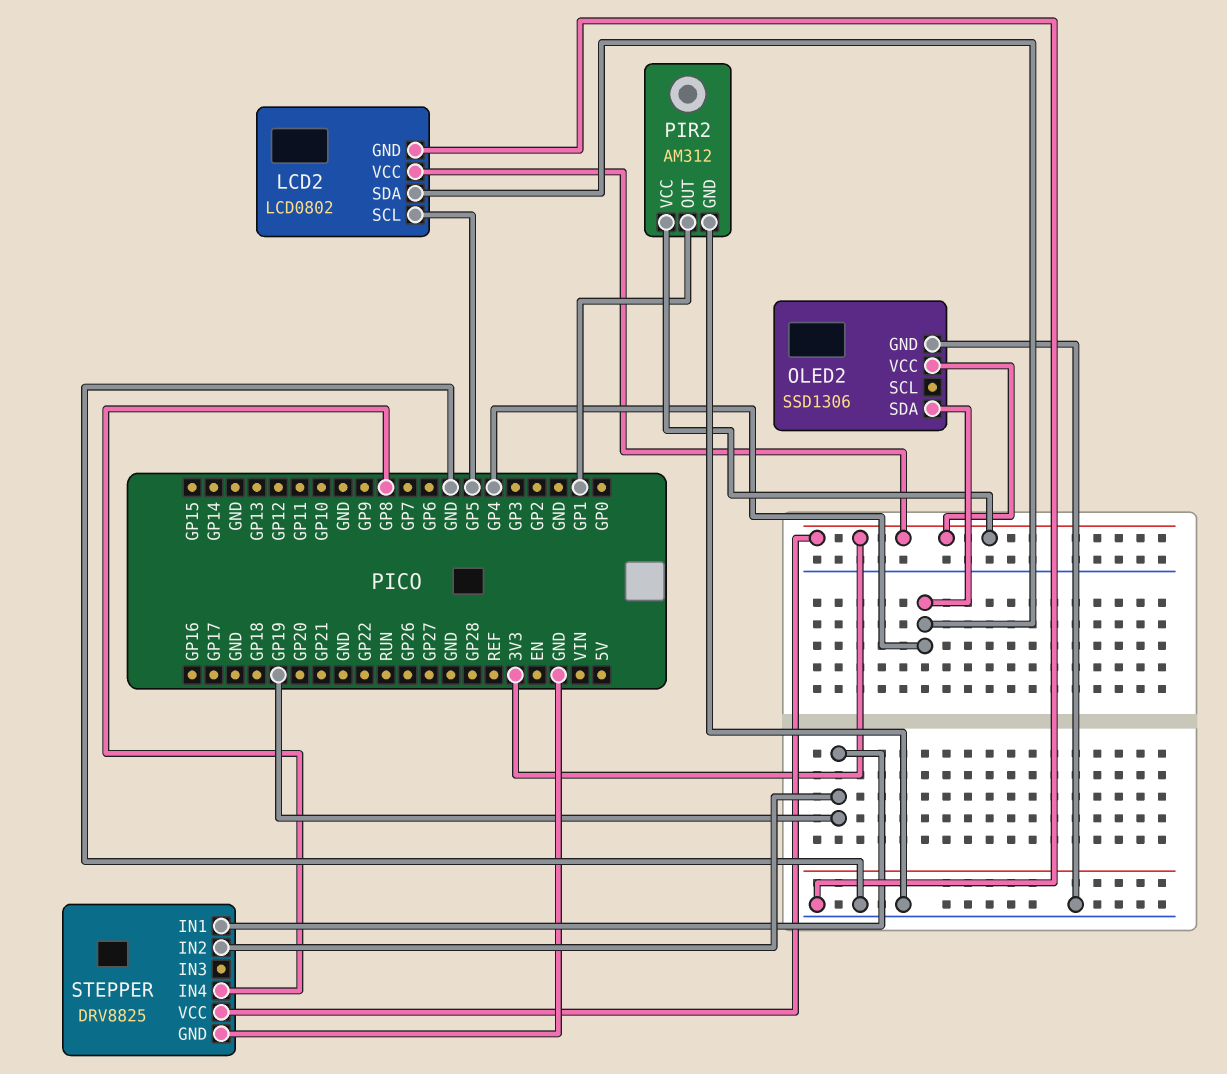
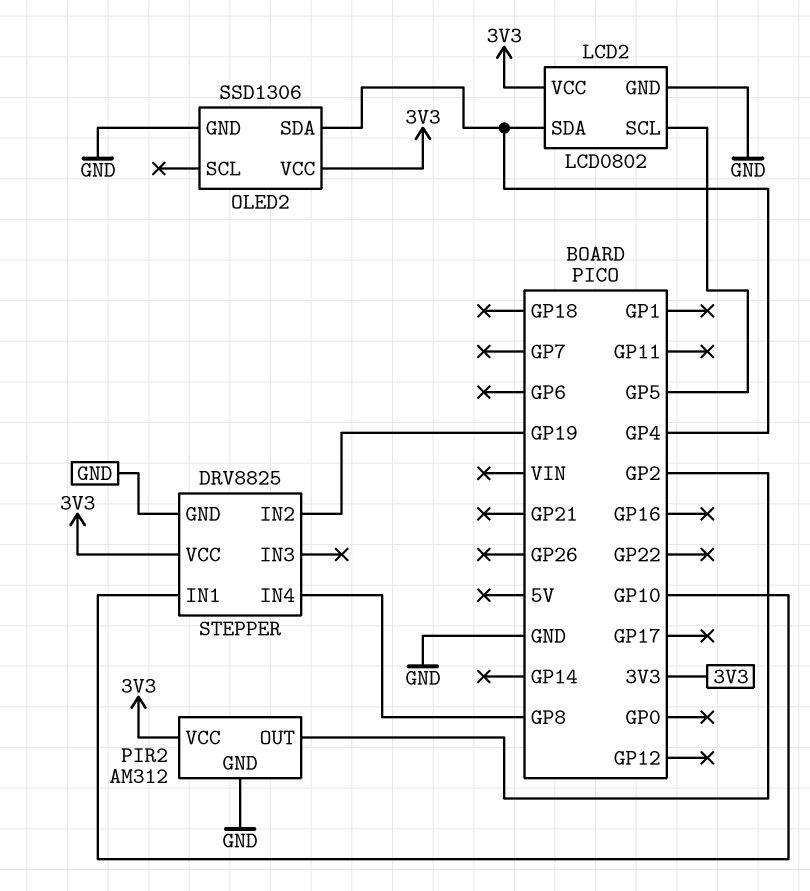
PIR2 pin OUT: GP1 -> GP2
STEPPER pin IN1: GP19 -> GP10

